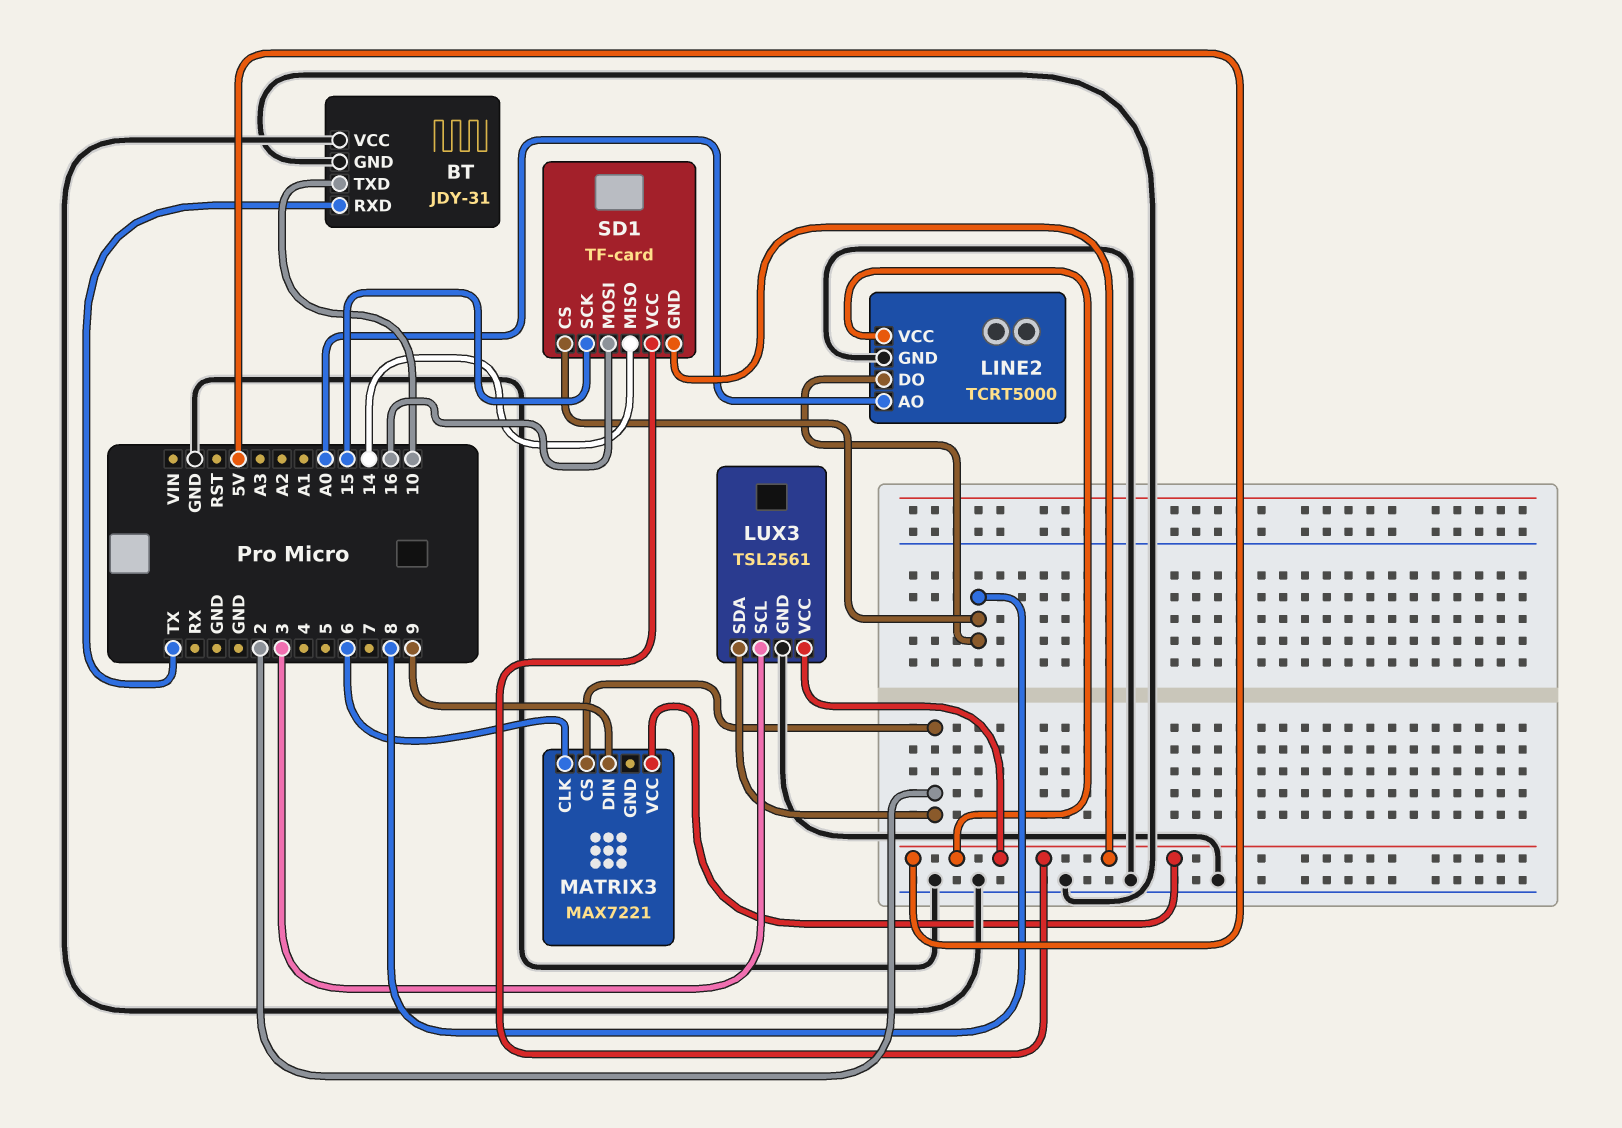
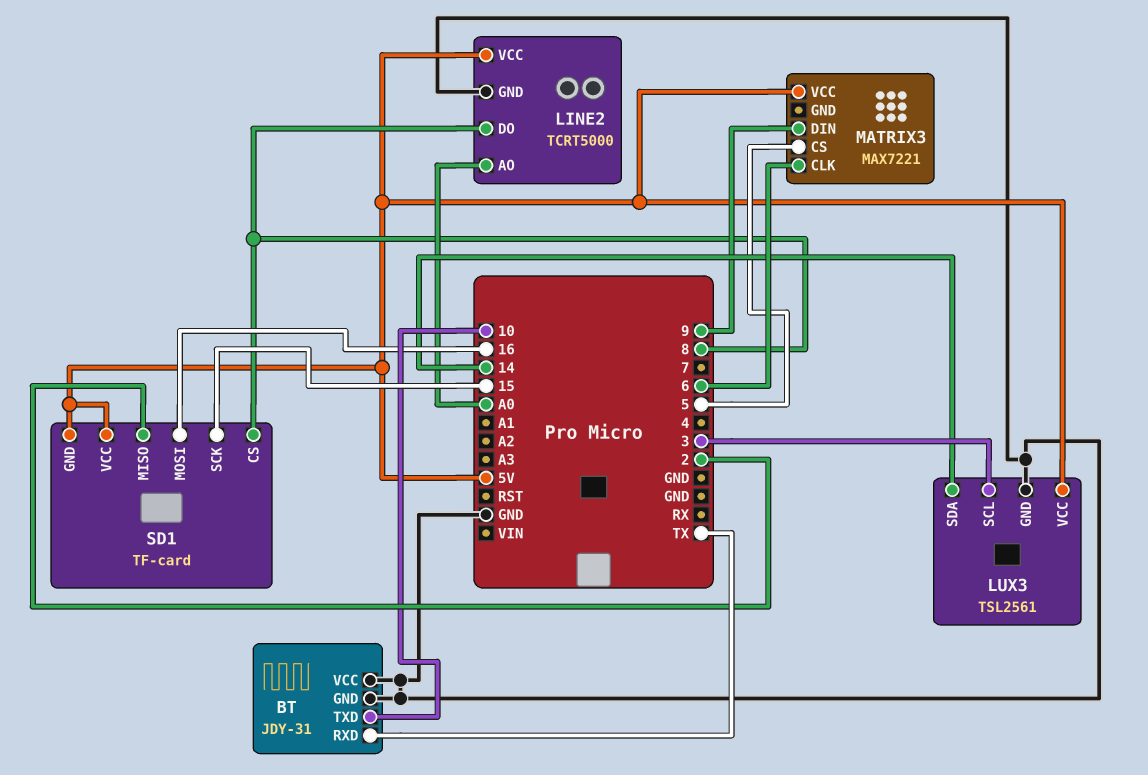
LUX3 pin SDA: 2 -> 14
MATRIX3 pin CS: 2 -> 5
SD1 pin MISO: 14 -> 2

